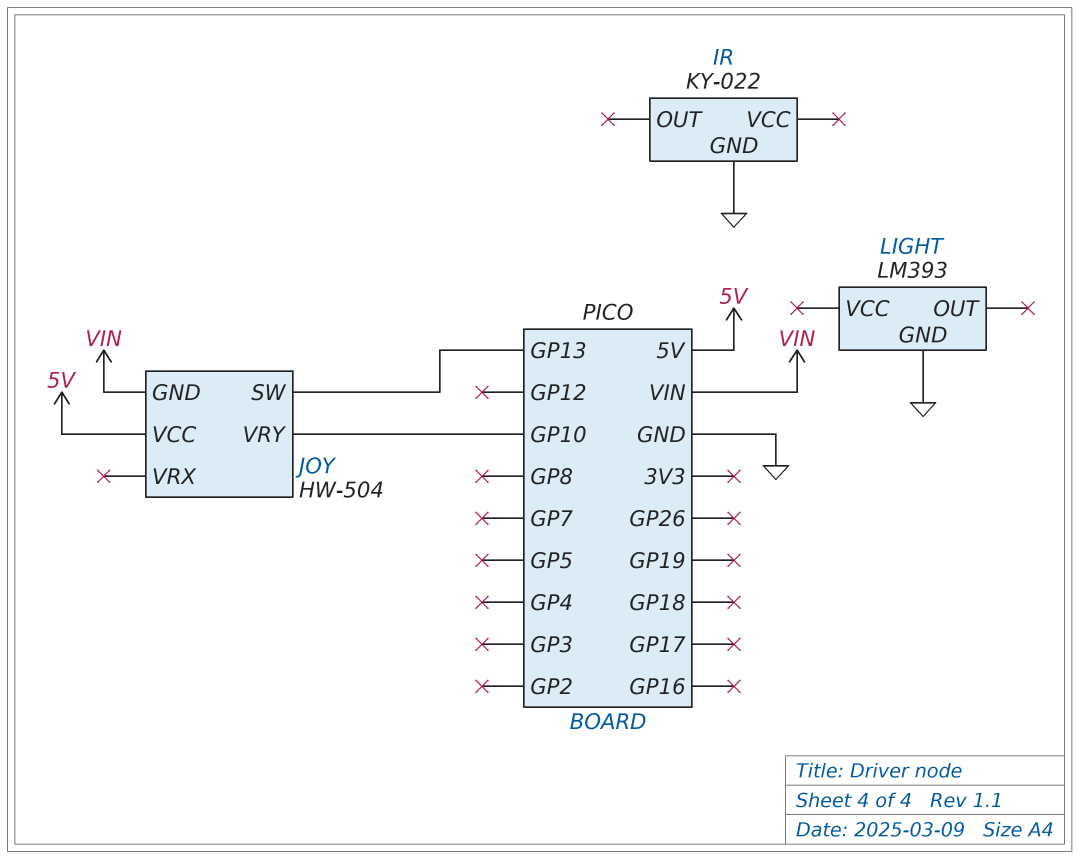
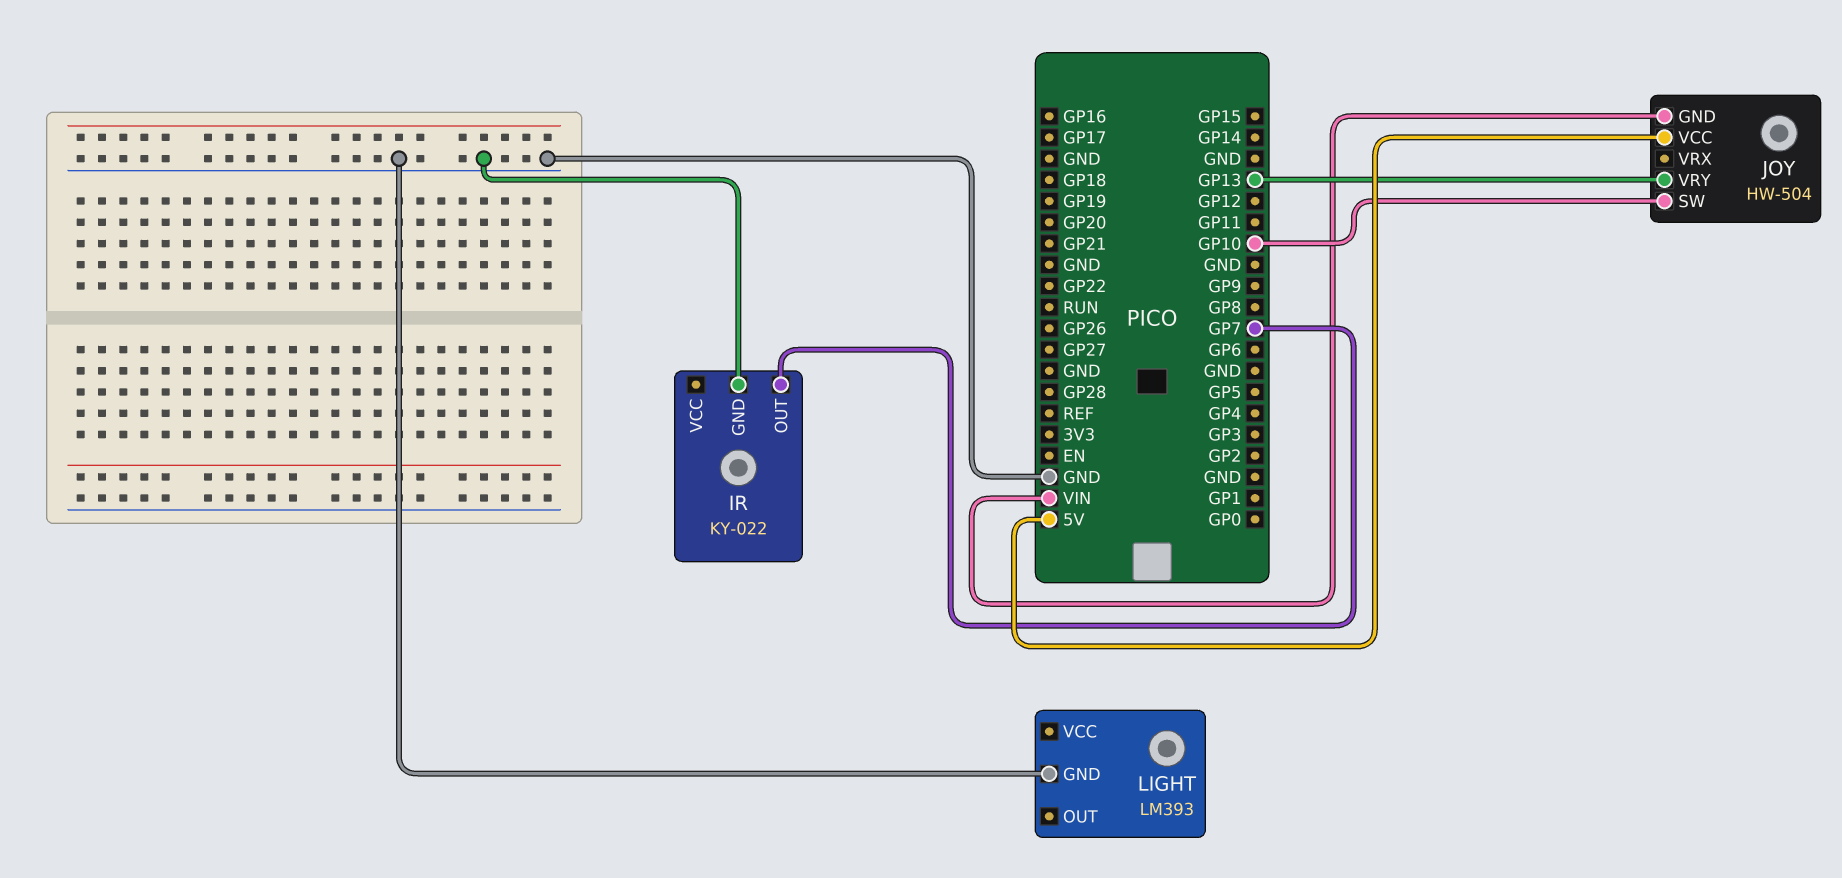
IR pin OUT: none -> GP7
JOY pin SW: GP13 -> GP10
JOY pin VRY: GP10 -> GP13

